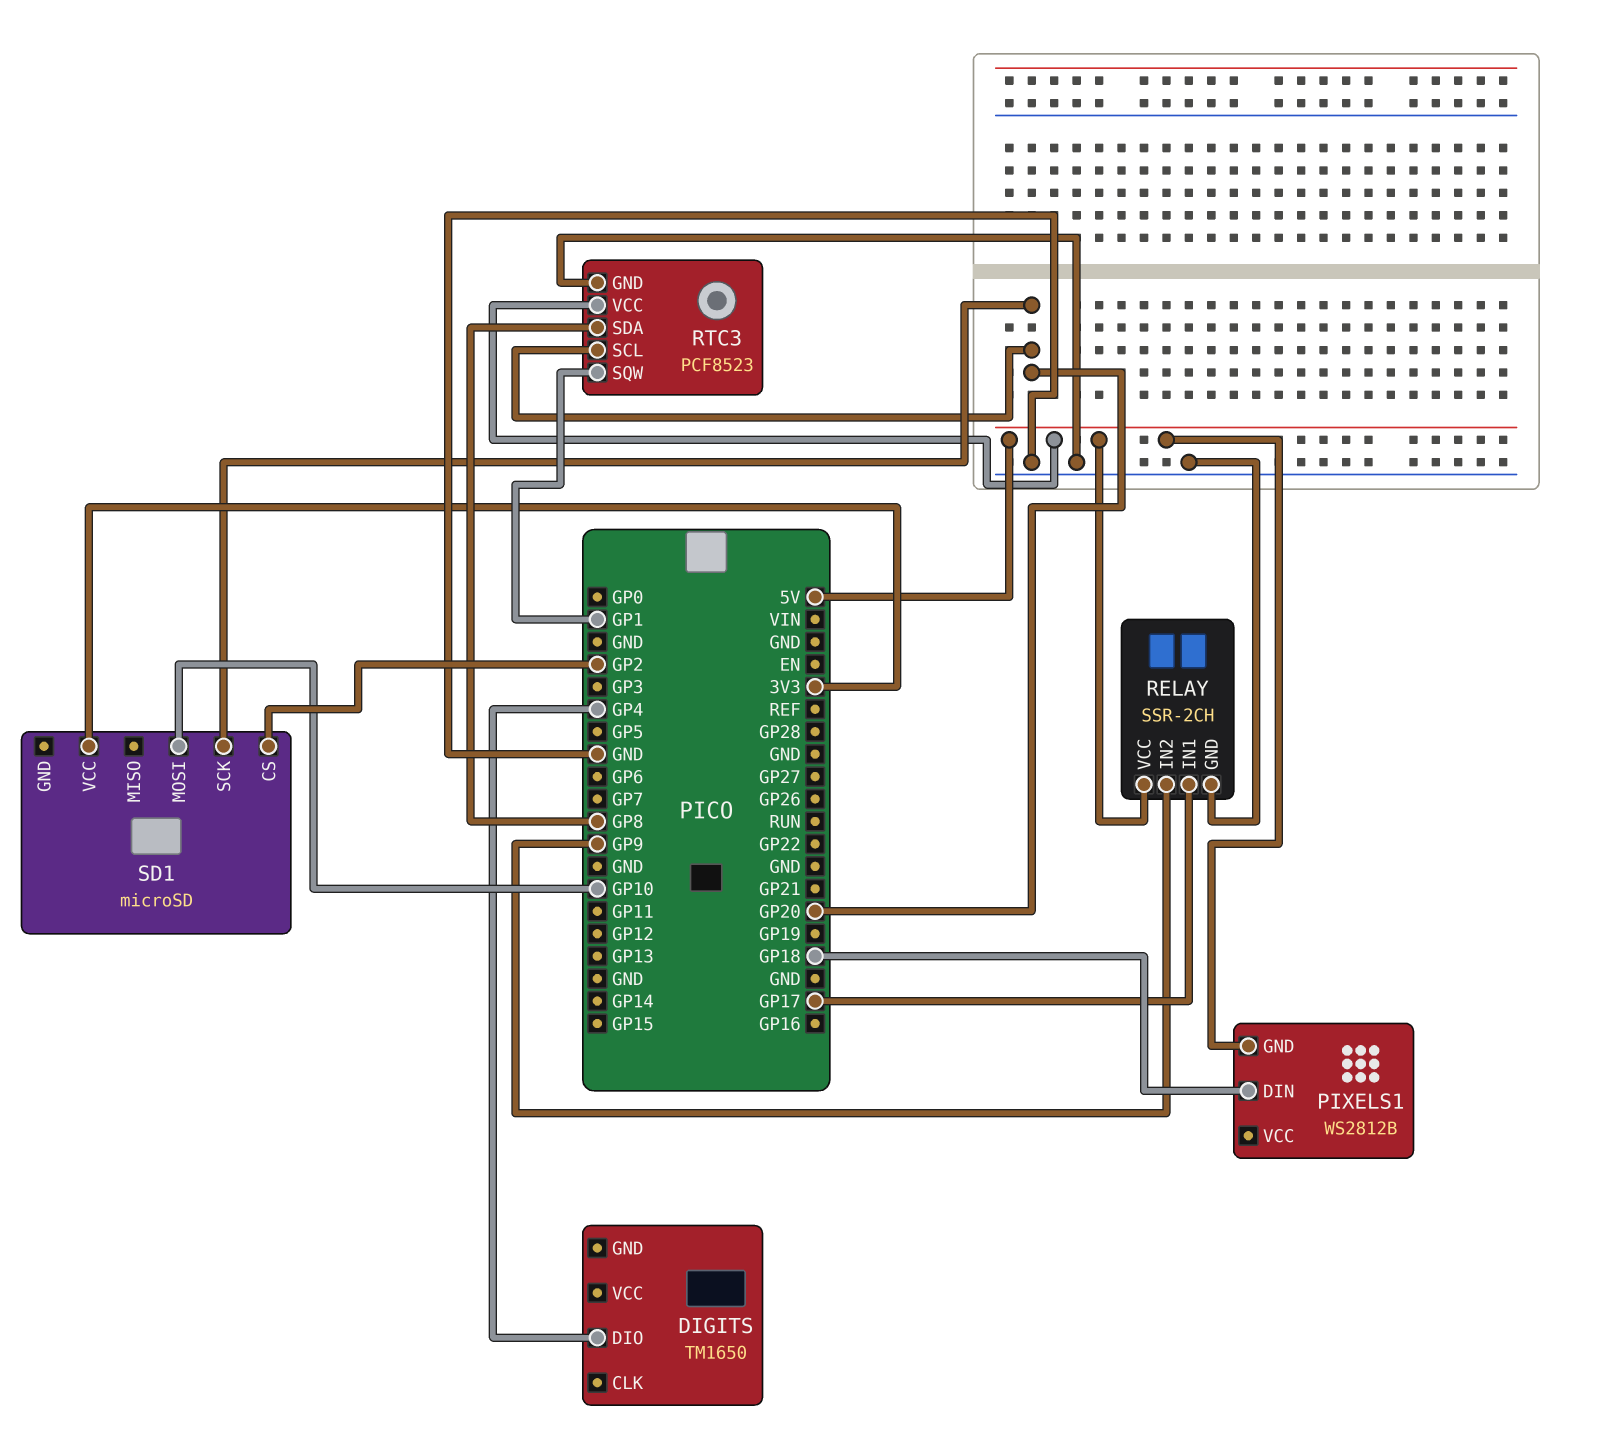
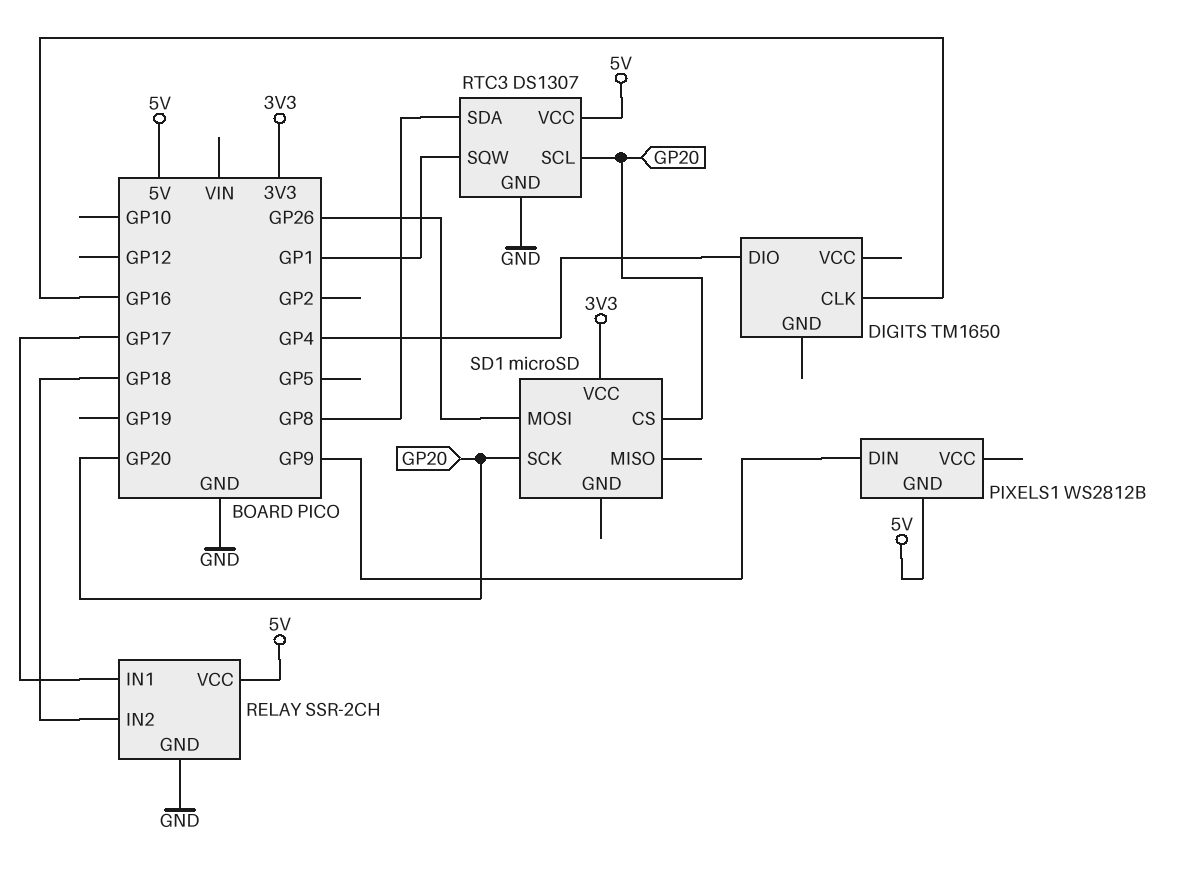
DIGITS pin CLK: none -> GP16
PIXELS1 pin DIN: GP18 -> GP9
RELAY pin IN2: GP9 -> GP18
RTC3: PCF8523 -> DS1307
SD1 pin CS: GP2 -> GP20
SD1 pin MOSI: GP10 -> GP26

